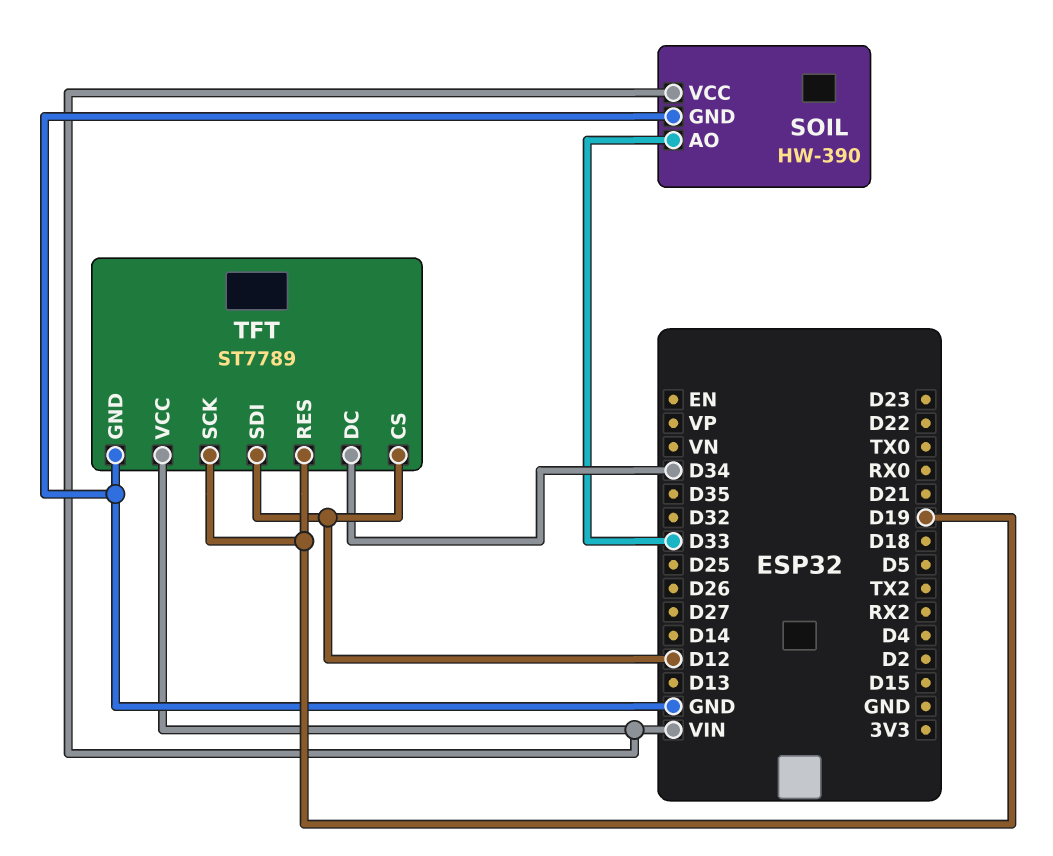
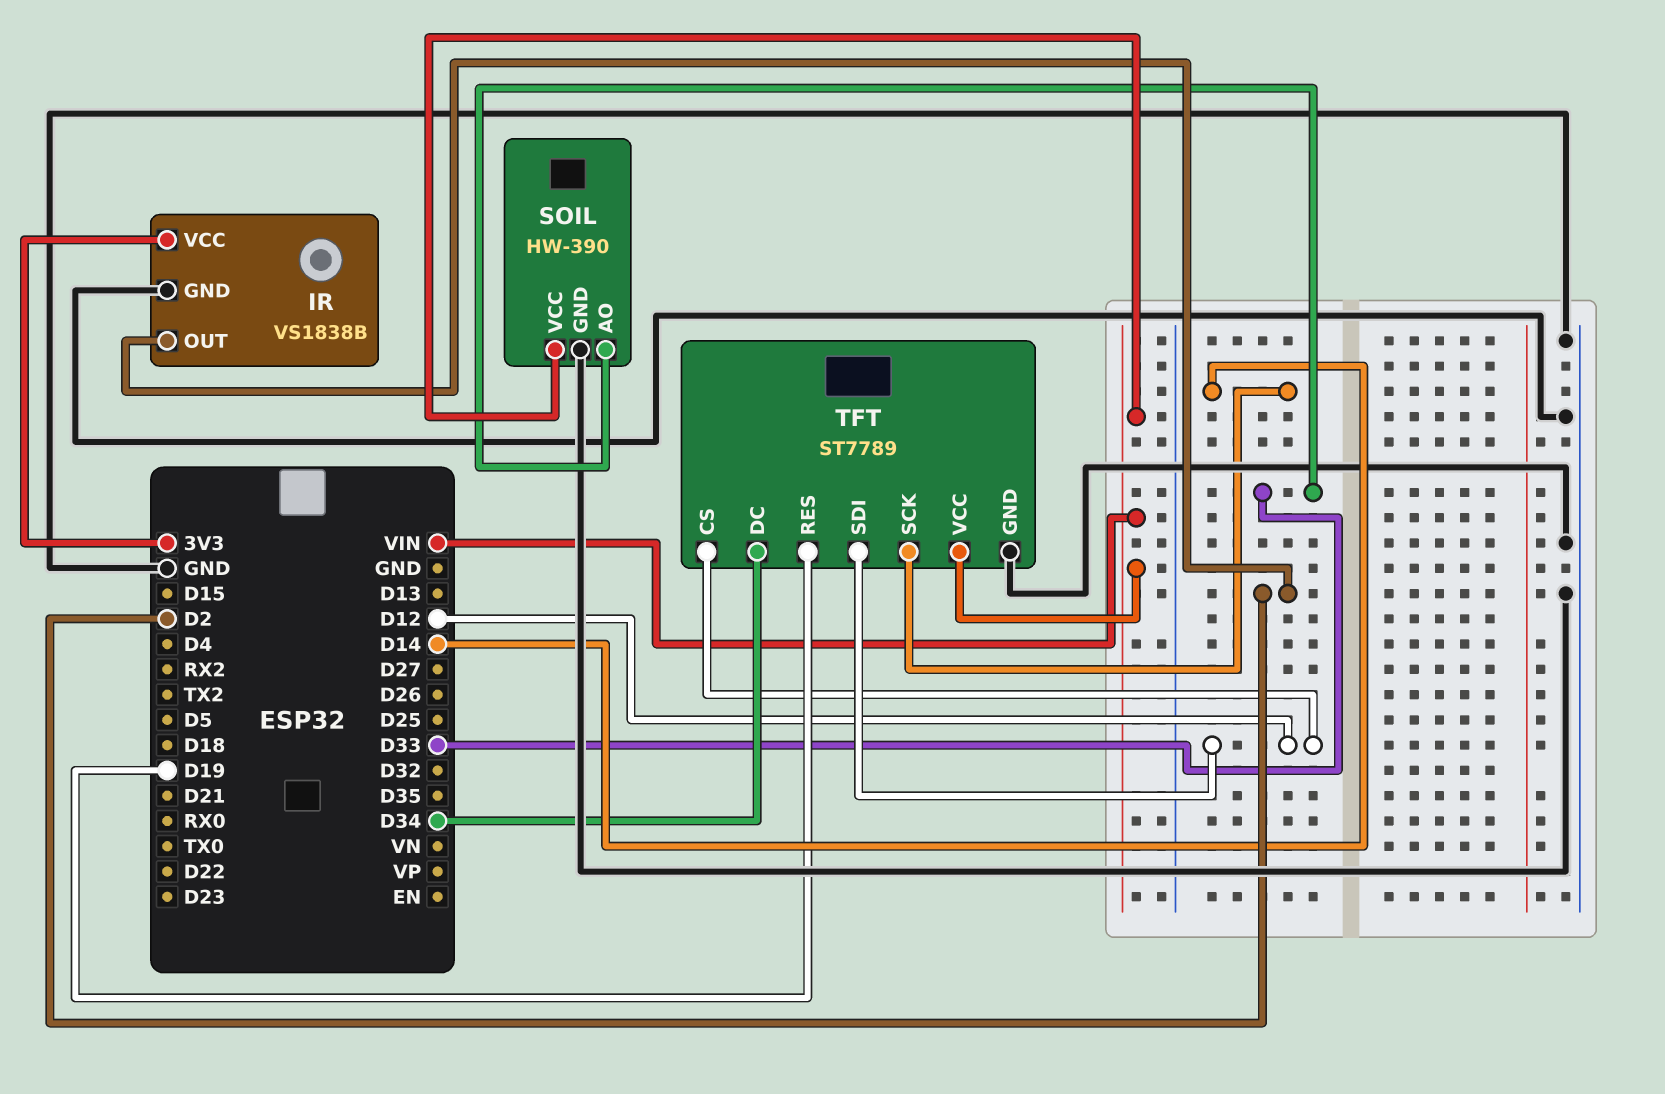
IR: none -> VS1838B
IR pin GND: none -> GND
IR pin OUT: none -> D2
IR pin VCC: none -> 3V3
TFT pin SCK: D19 -> D14

